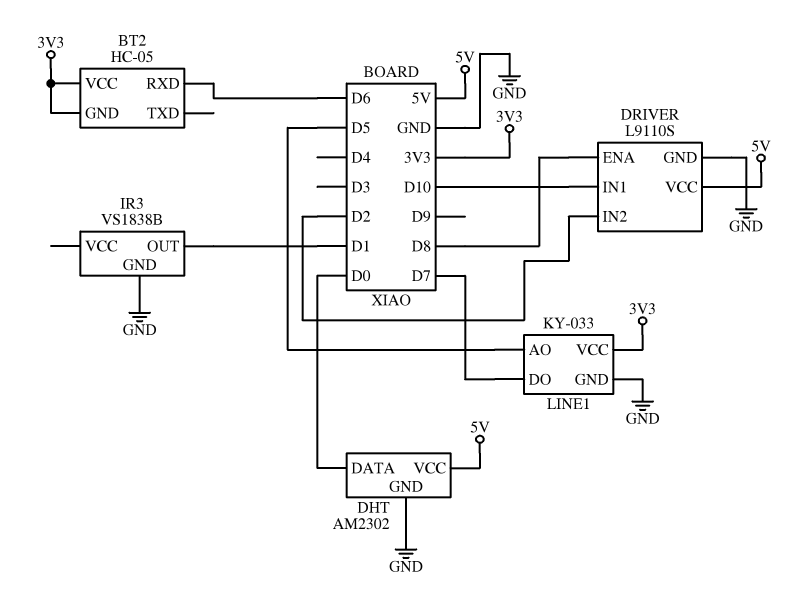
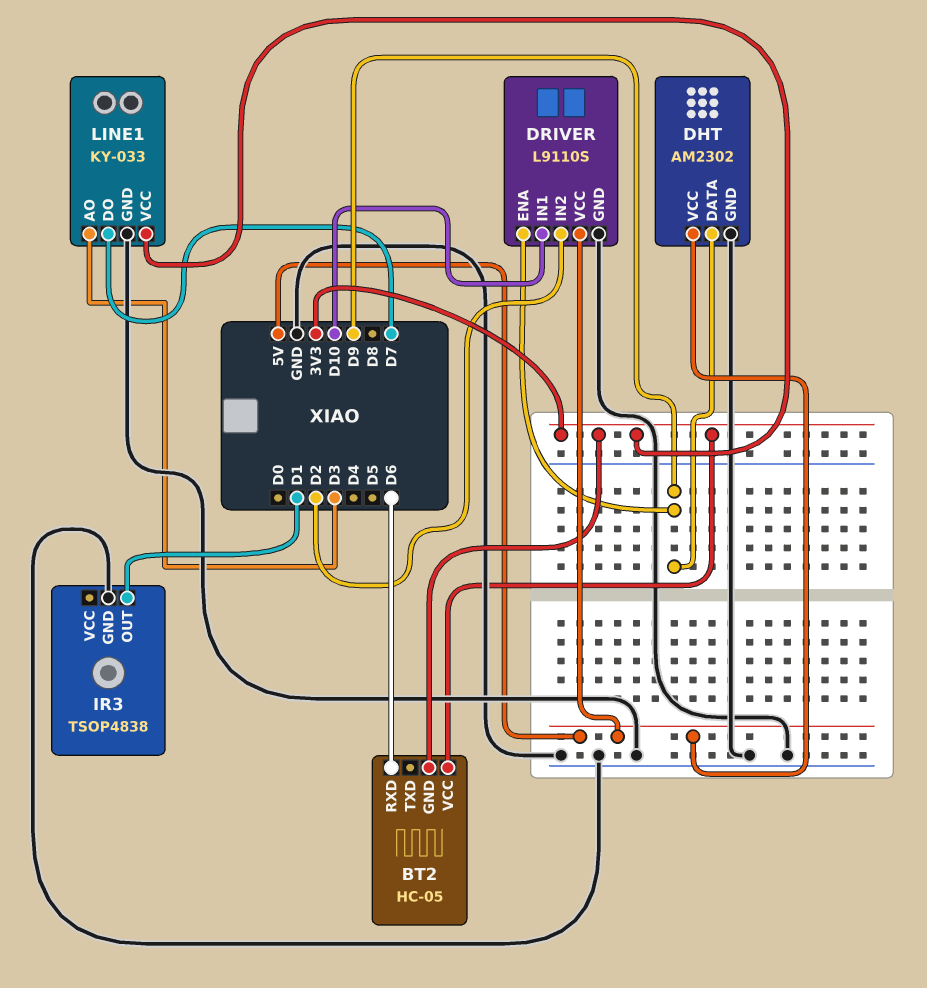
DHT pin DATA: D0 -> D9
DRIVER pin ENA: D8 -> D9
IR3: VS1838B -> TSOP4838
LINE1 pin AO: D5 -> D3

